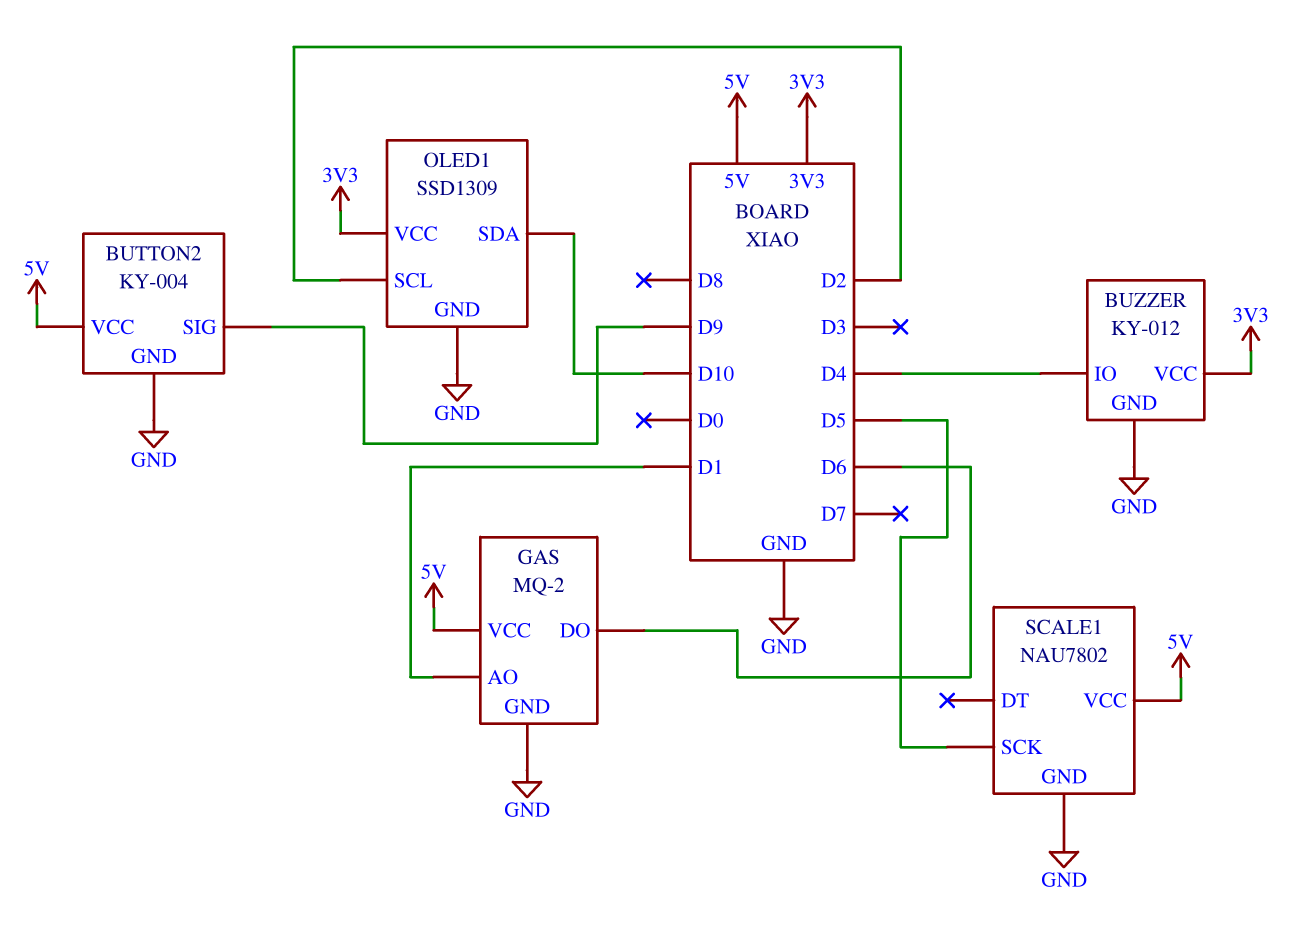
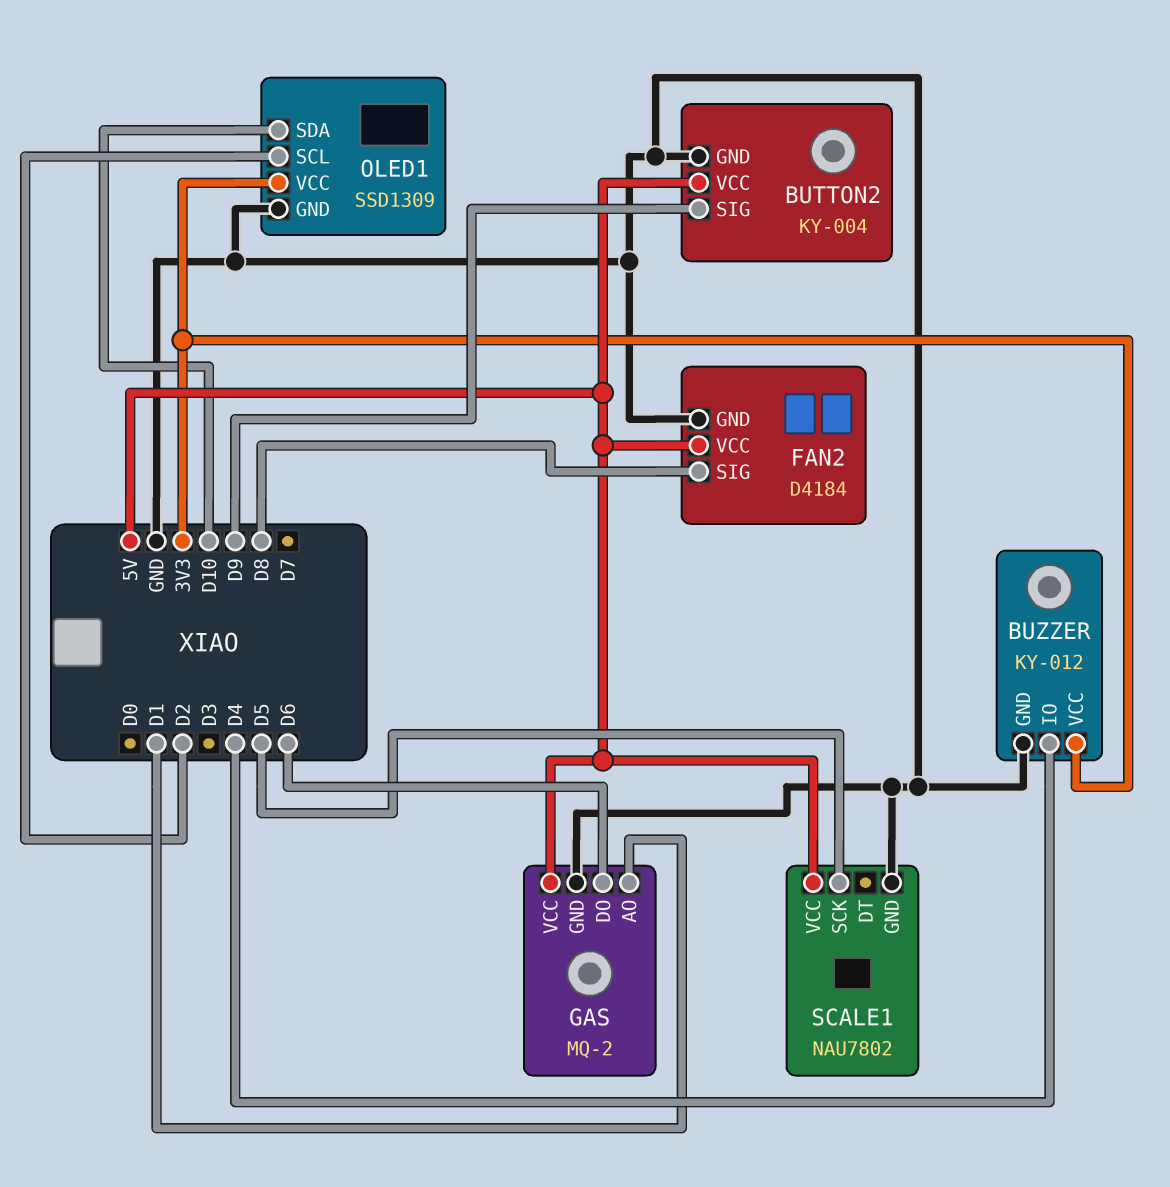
FAN2: none -> D4184
FAN2 pin GND: none -> GND
FAN2 pin SIG: none -> D8
FAN2 pin VCC: none -> 5V

